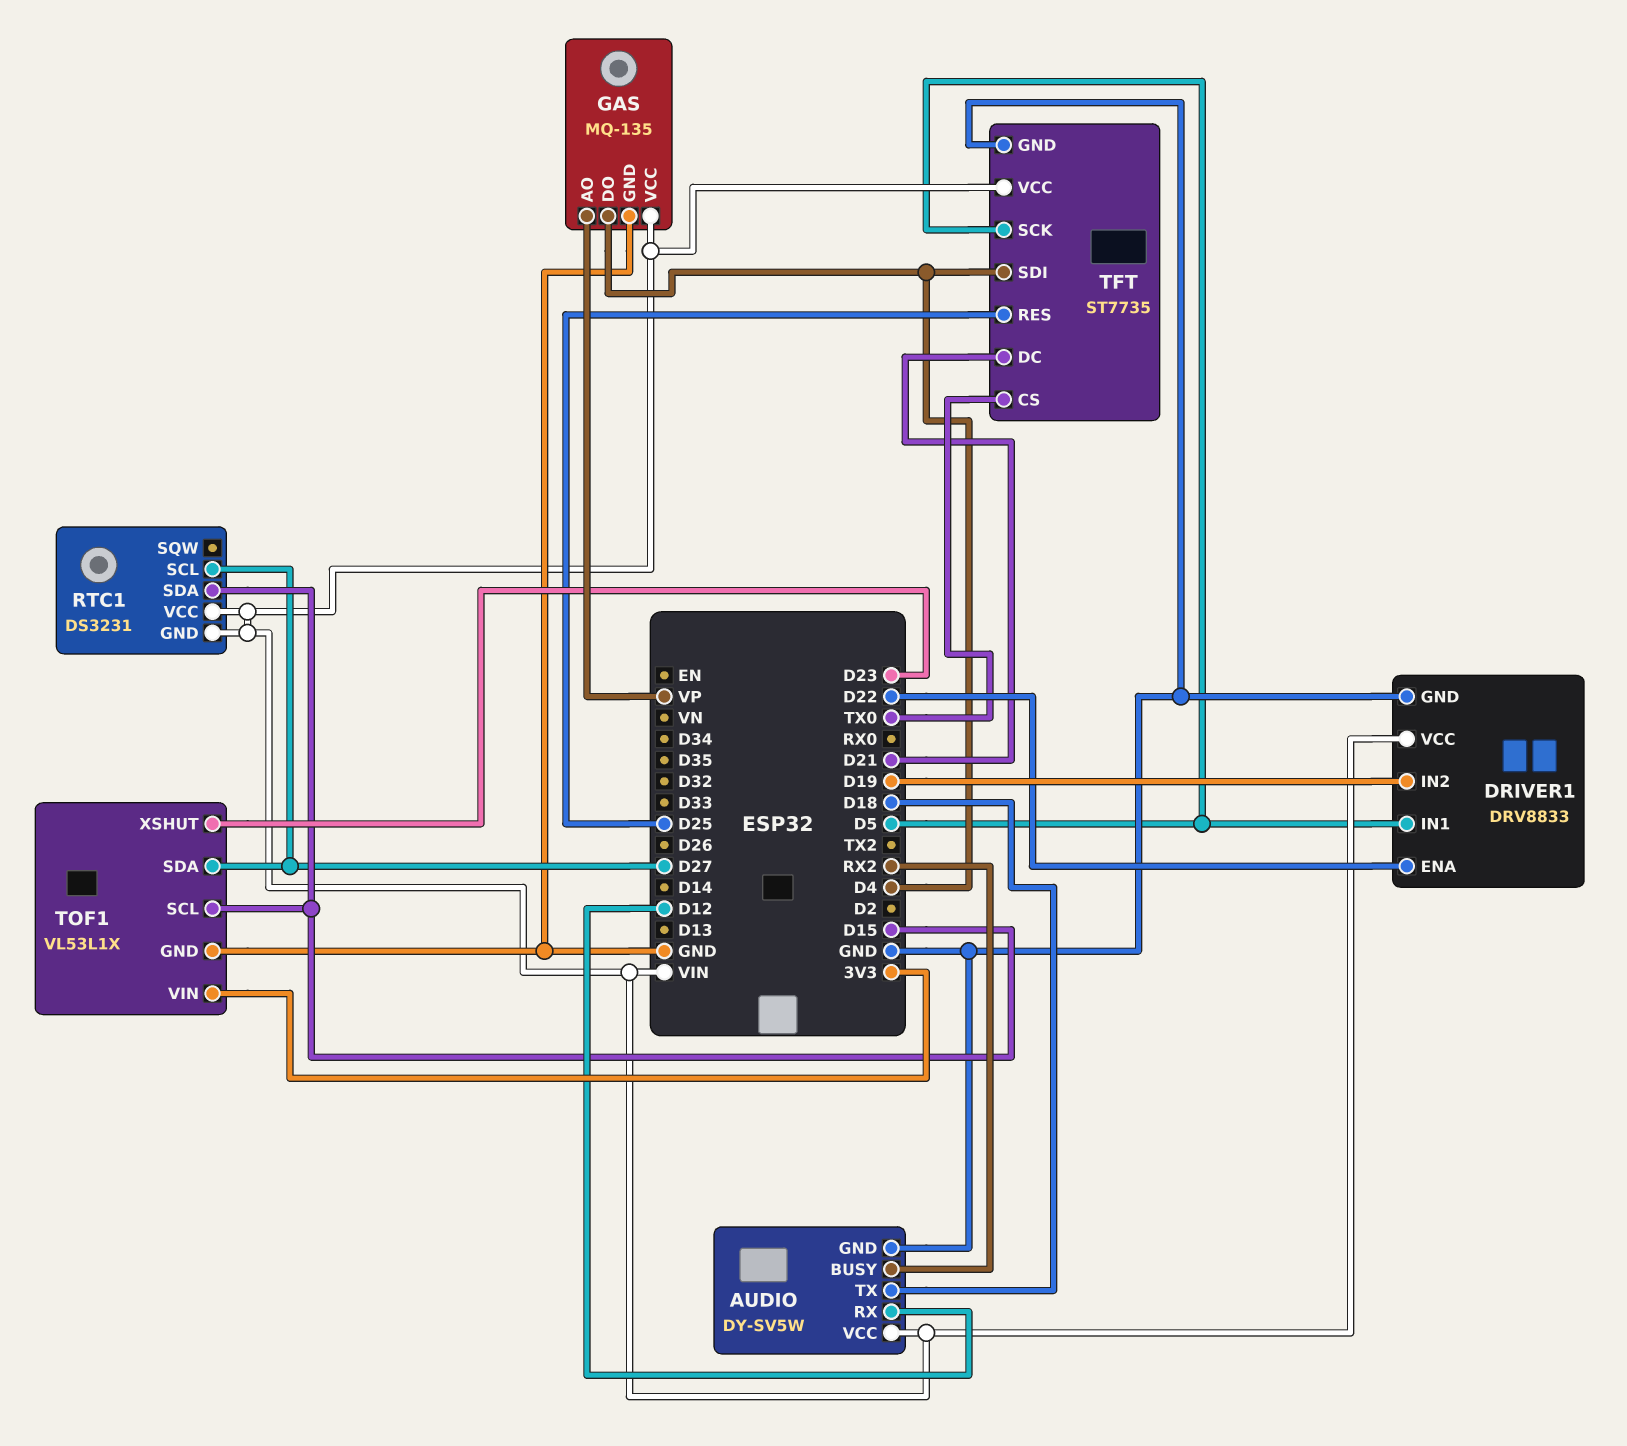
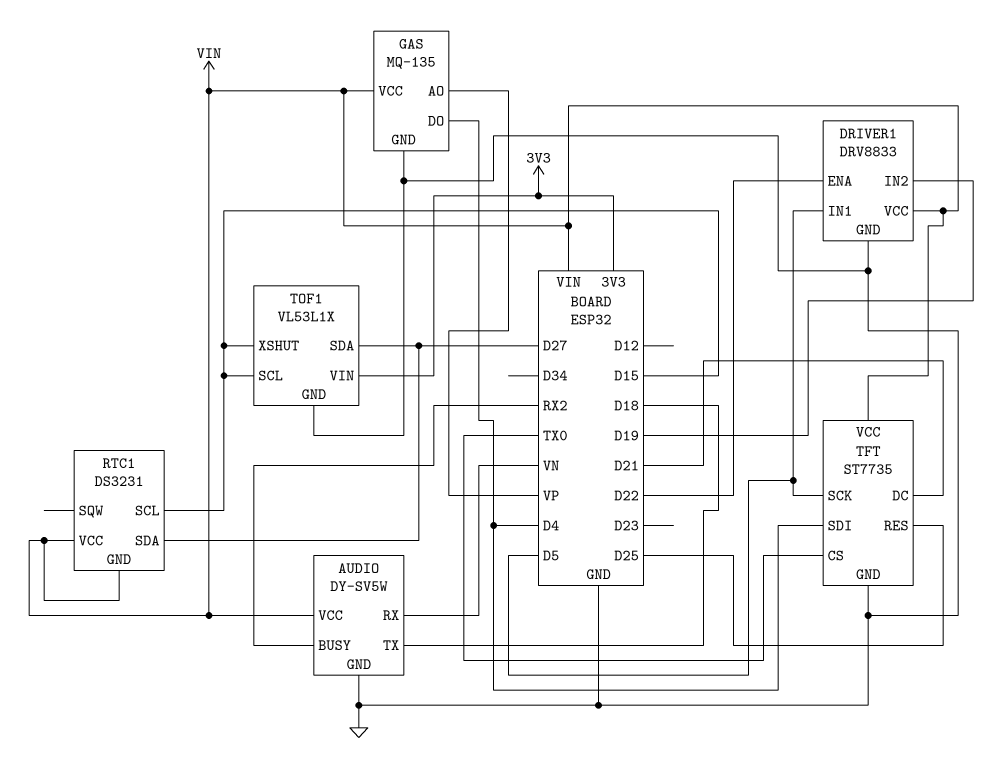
AUDIO pin RX: D12 -> VN
RTC1 pin SCL: D27 -> D15
RTC1 pin SDA: D15 -> D27
TOF1 pin XSHUT: D23 -> D15

